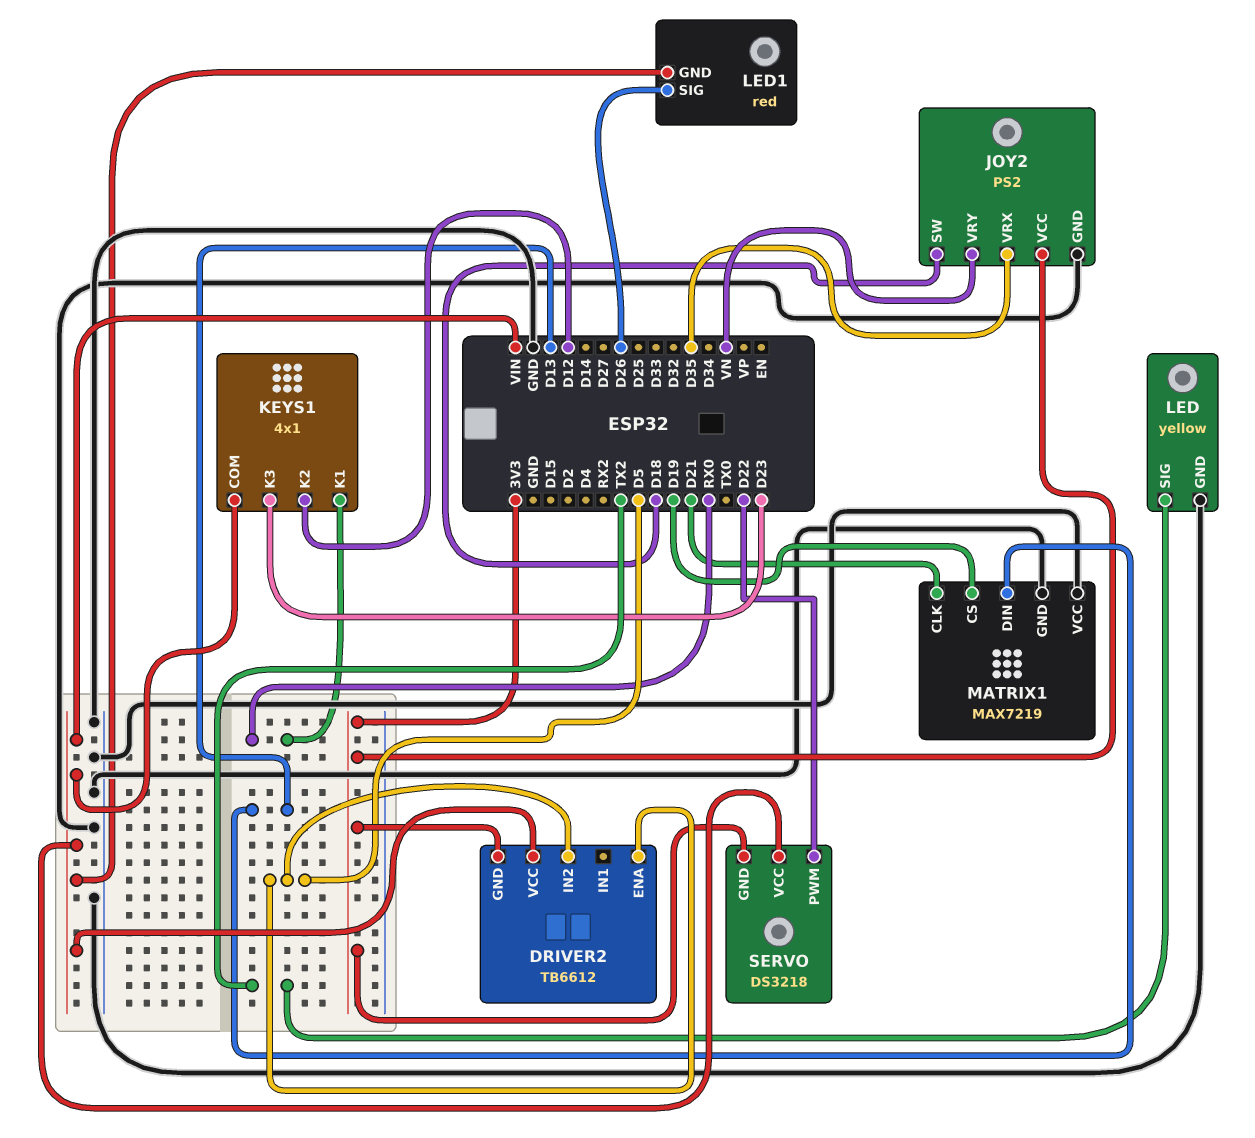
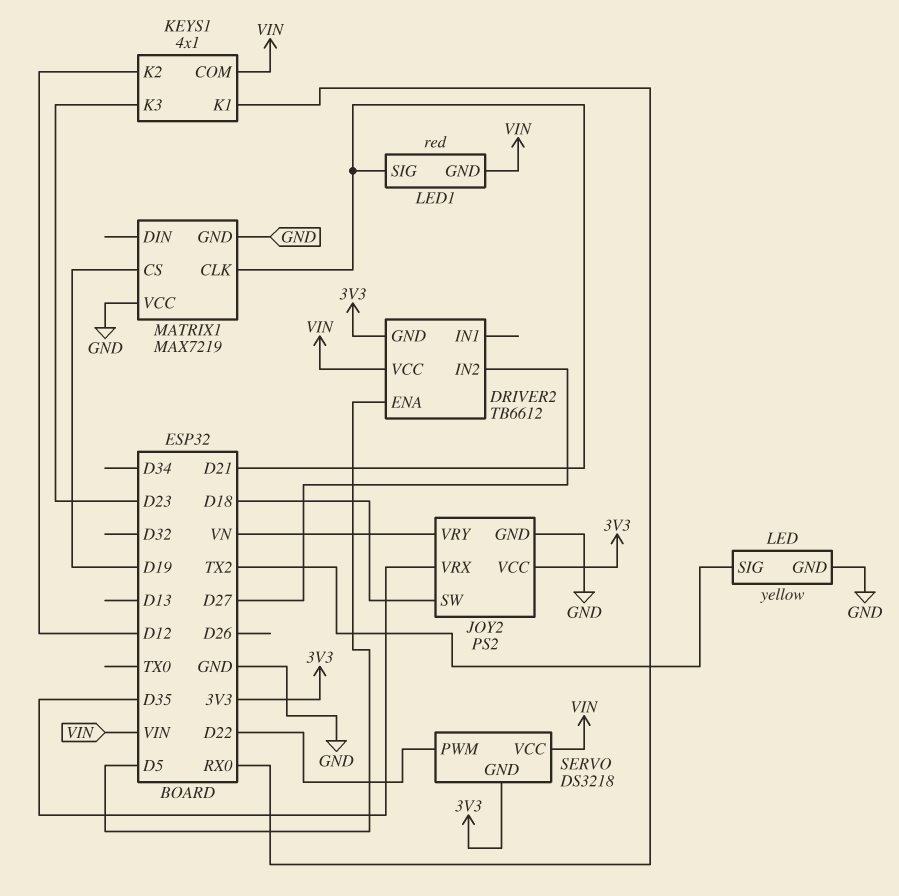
DRIVER2 pin IN2: D5 -> D27
LED1 pin SIG: D26 -> D21
MATRIX1 pin DIN: D13 -> none

